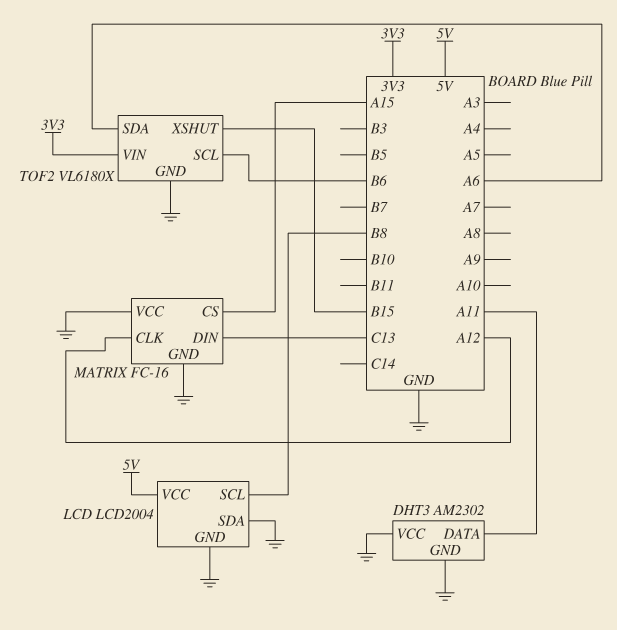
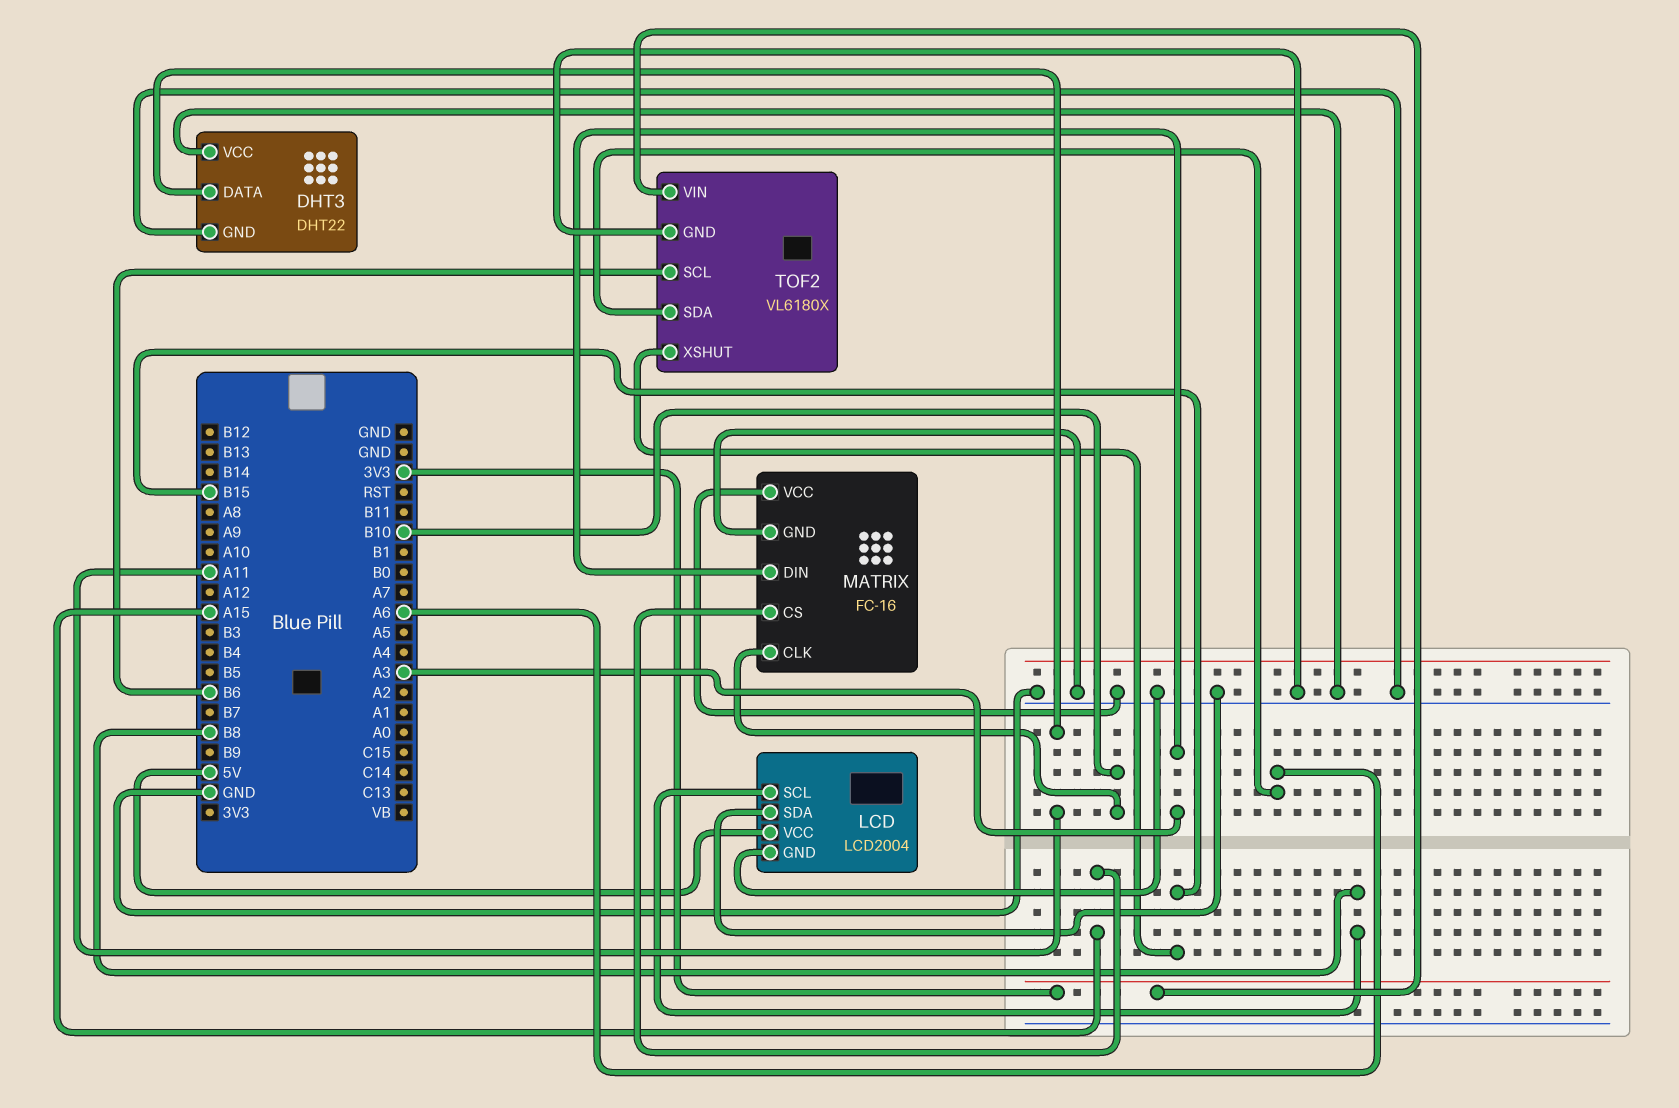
DHT3: AM2302 -> DHT22
MATRIX pin CLK: A12 -> B10
MATRIX pin DIN: C13 -> A3

